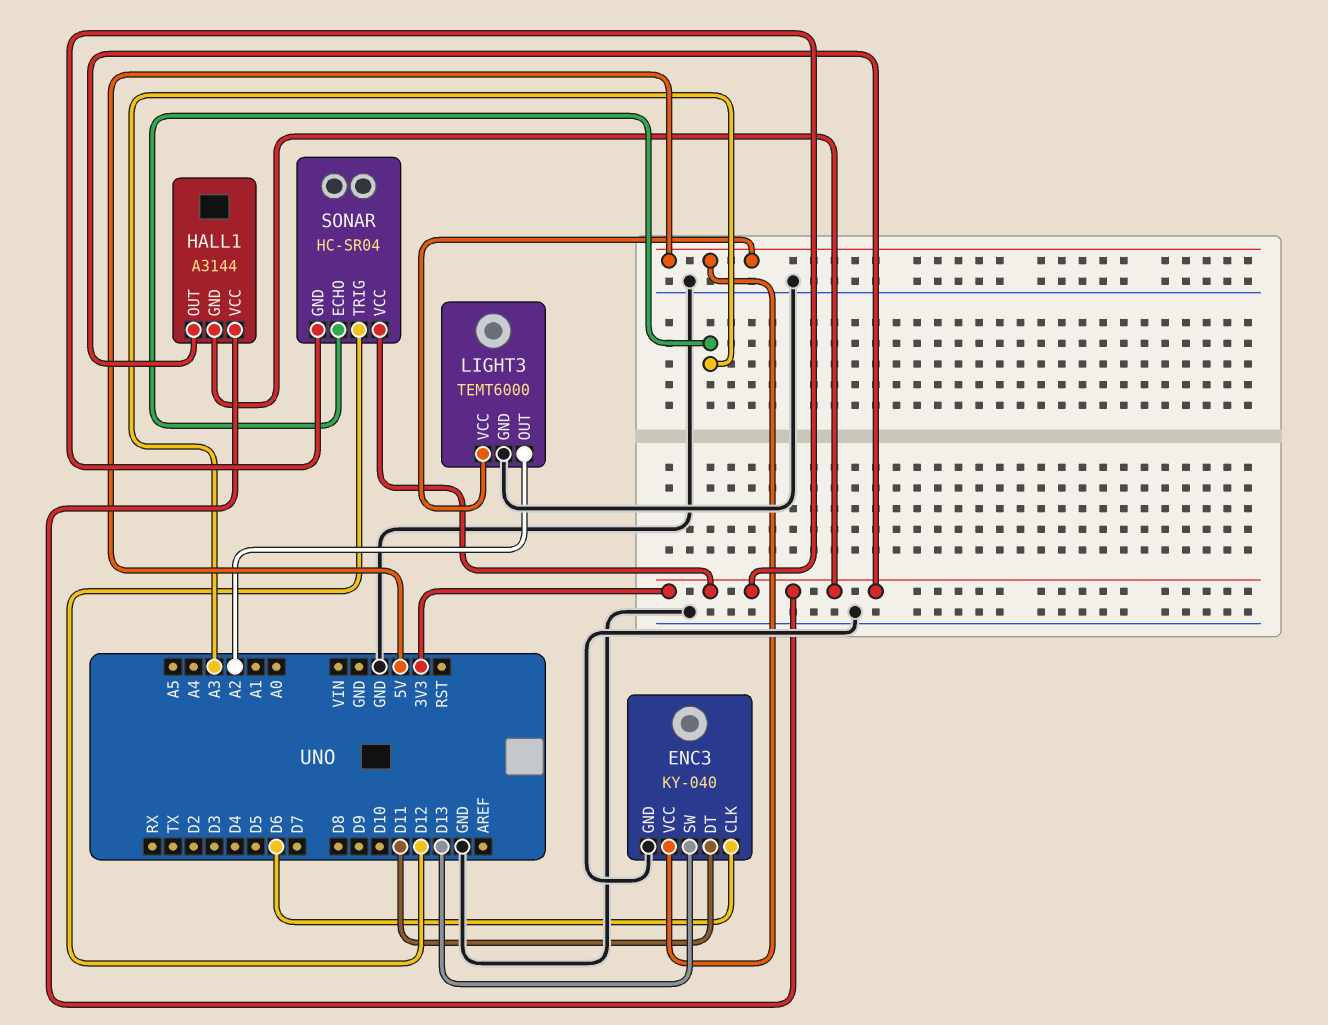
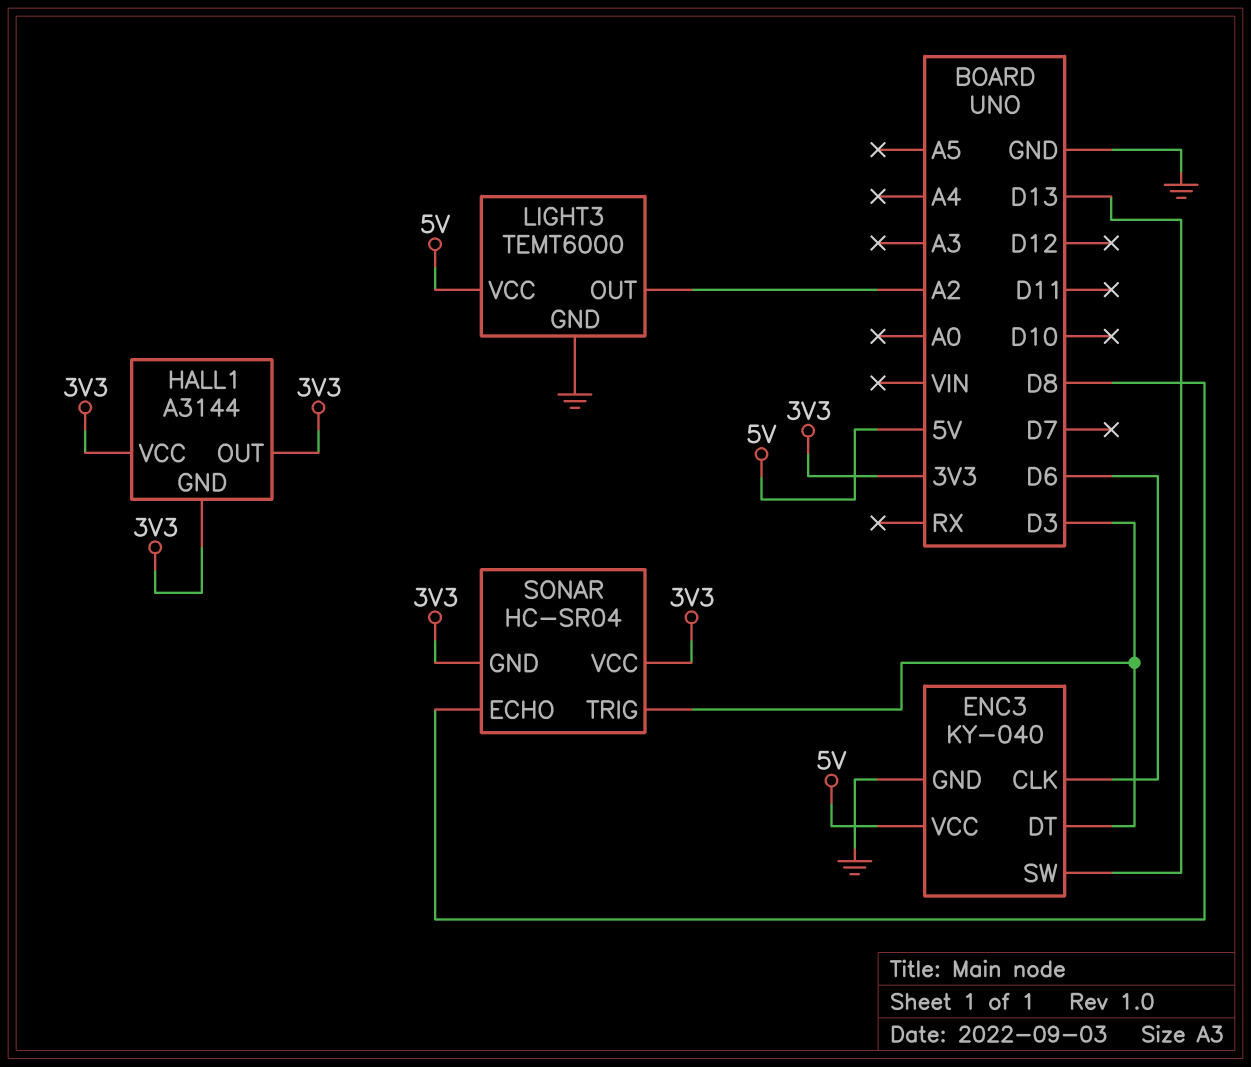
ENC3 pin DT: D11 -> D3
SONAR pin ECHO: A3 -> D8
SONAR pin TRIG: D12 -> D3

